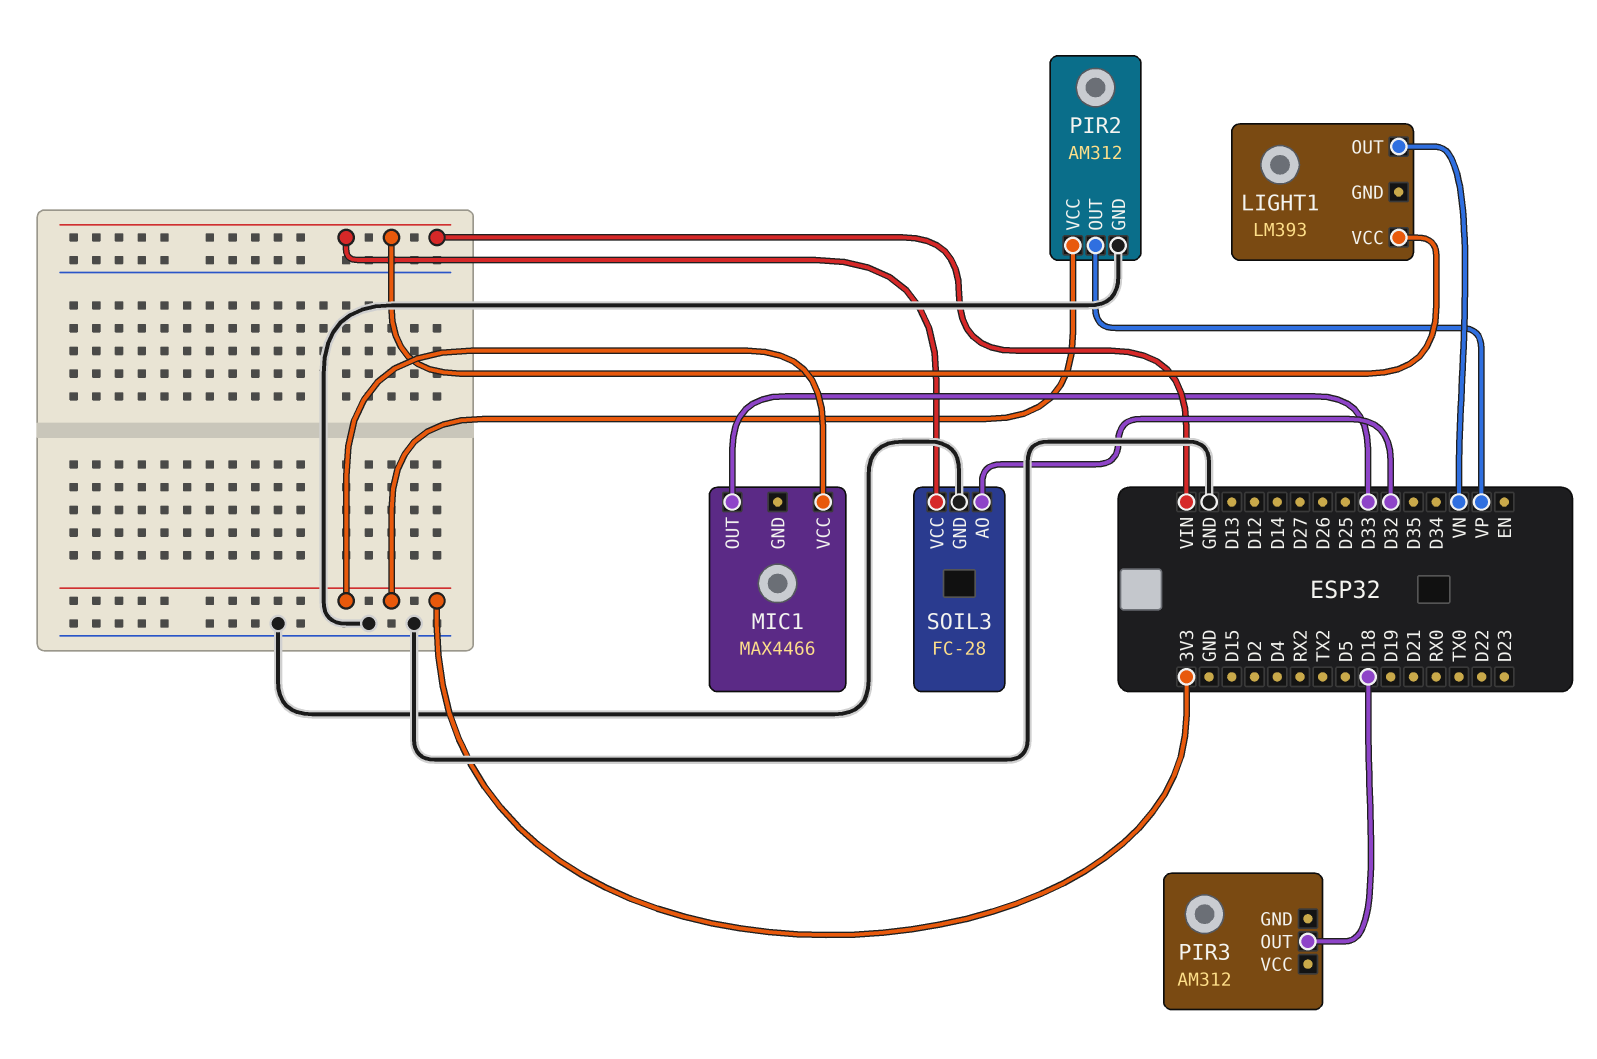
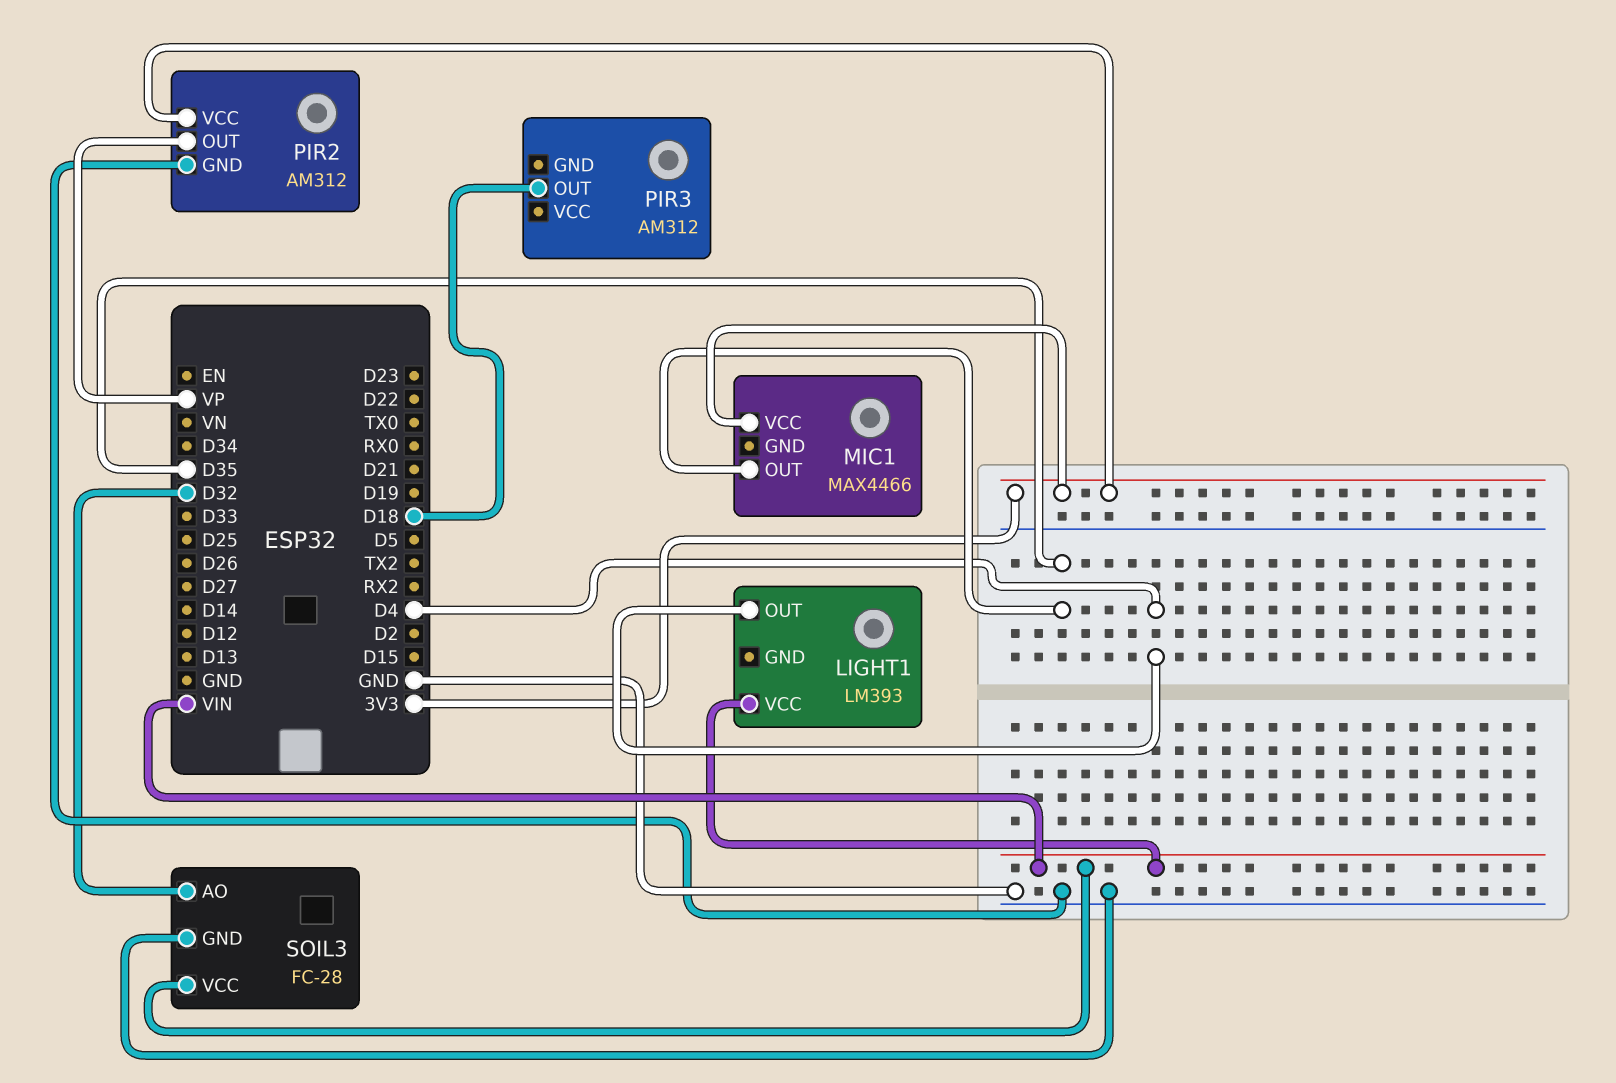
LIGHT1 pin OUT: VN -> D4
MIC1 pin OUT: D33 -> D35

